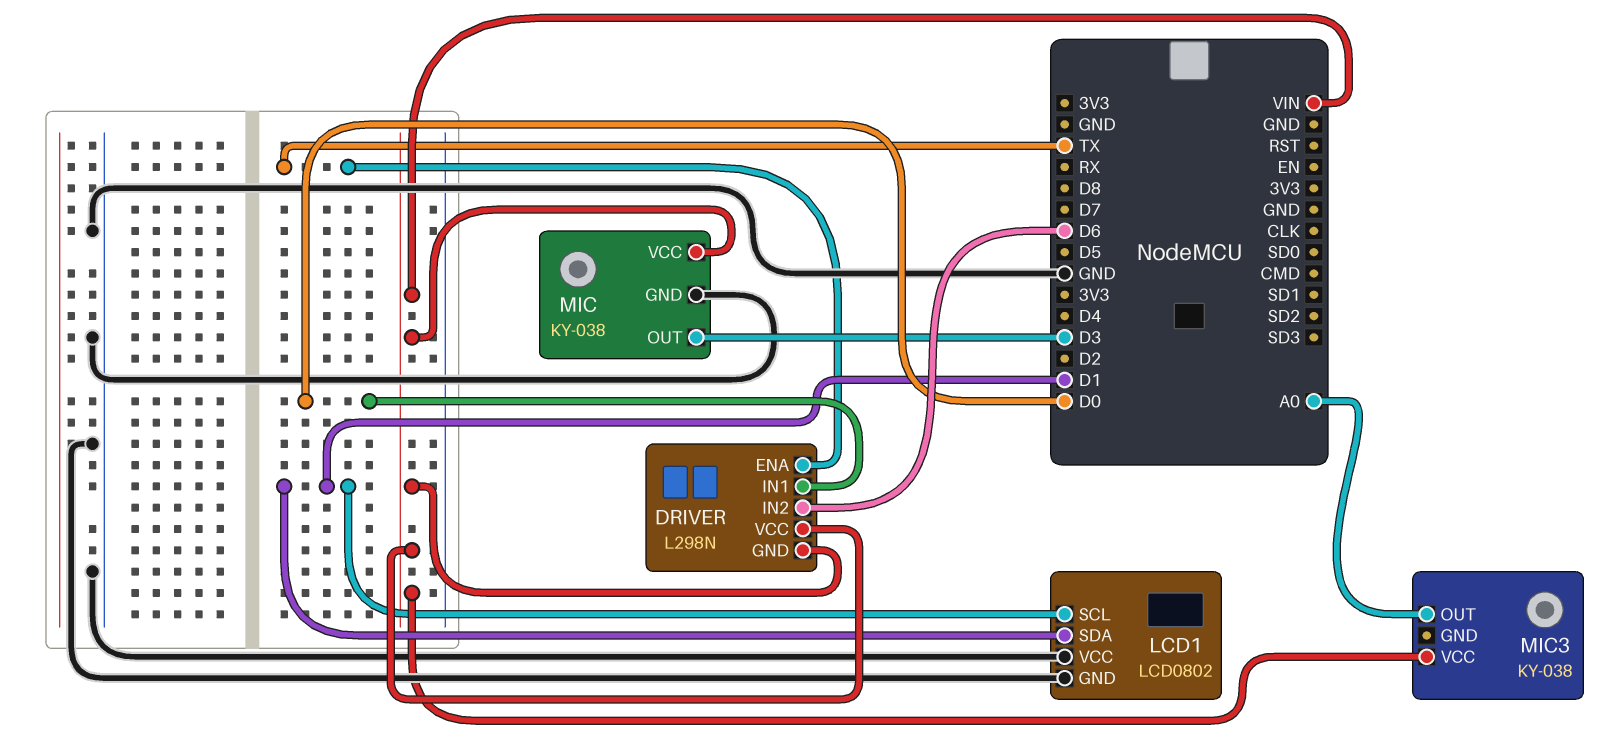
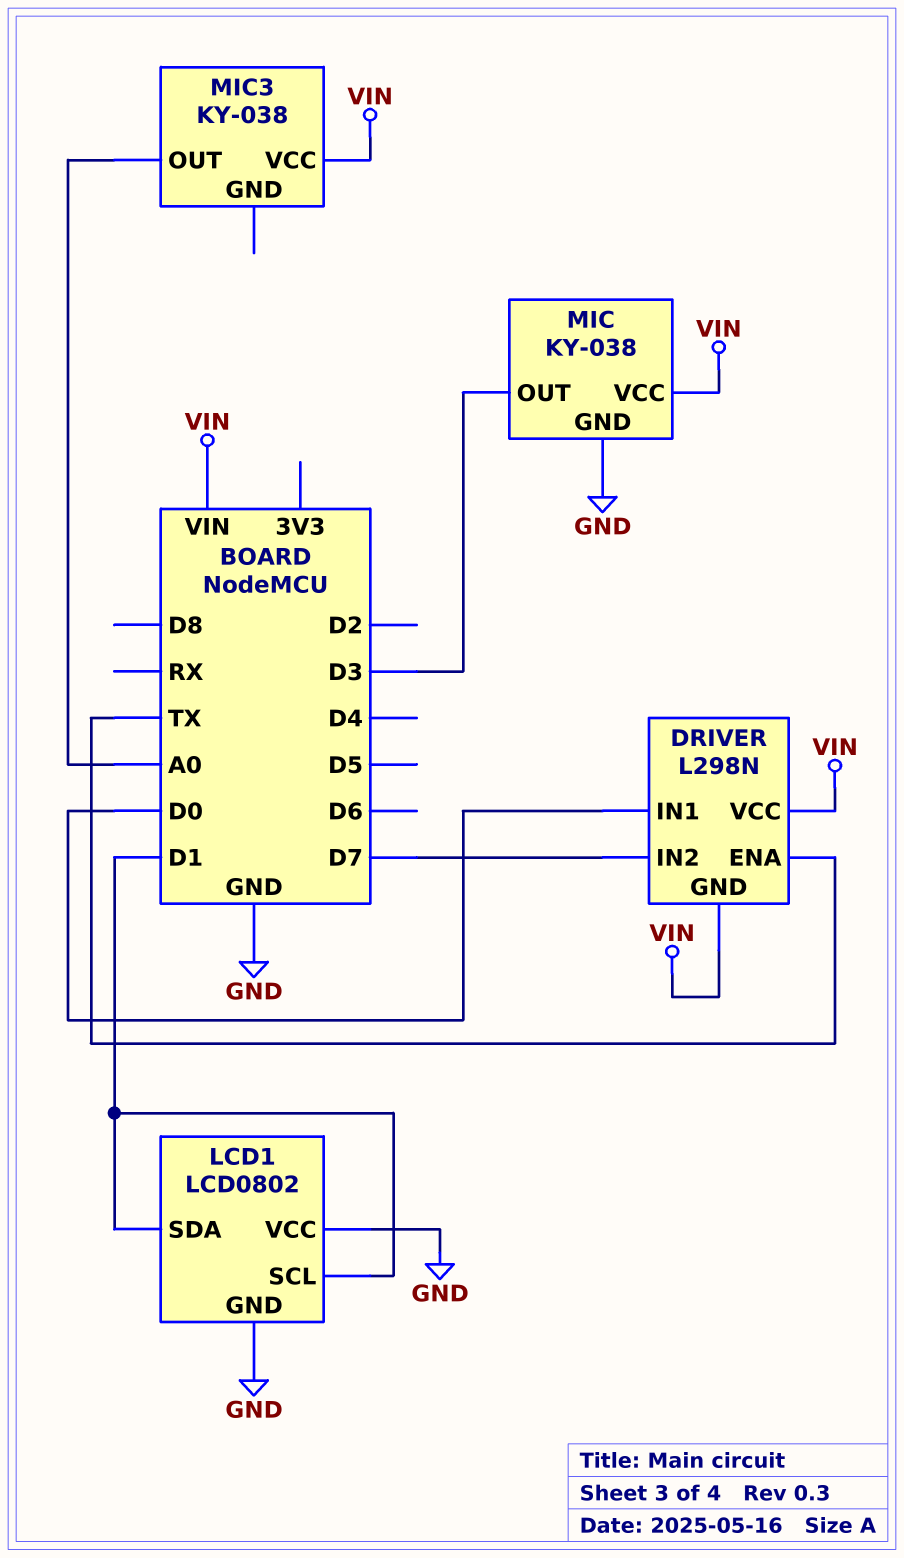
DRIVER pin IN2: D6 -> D7

